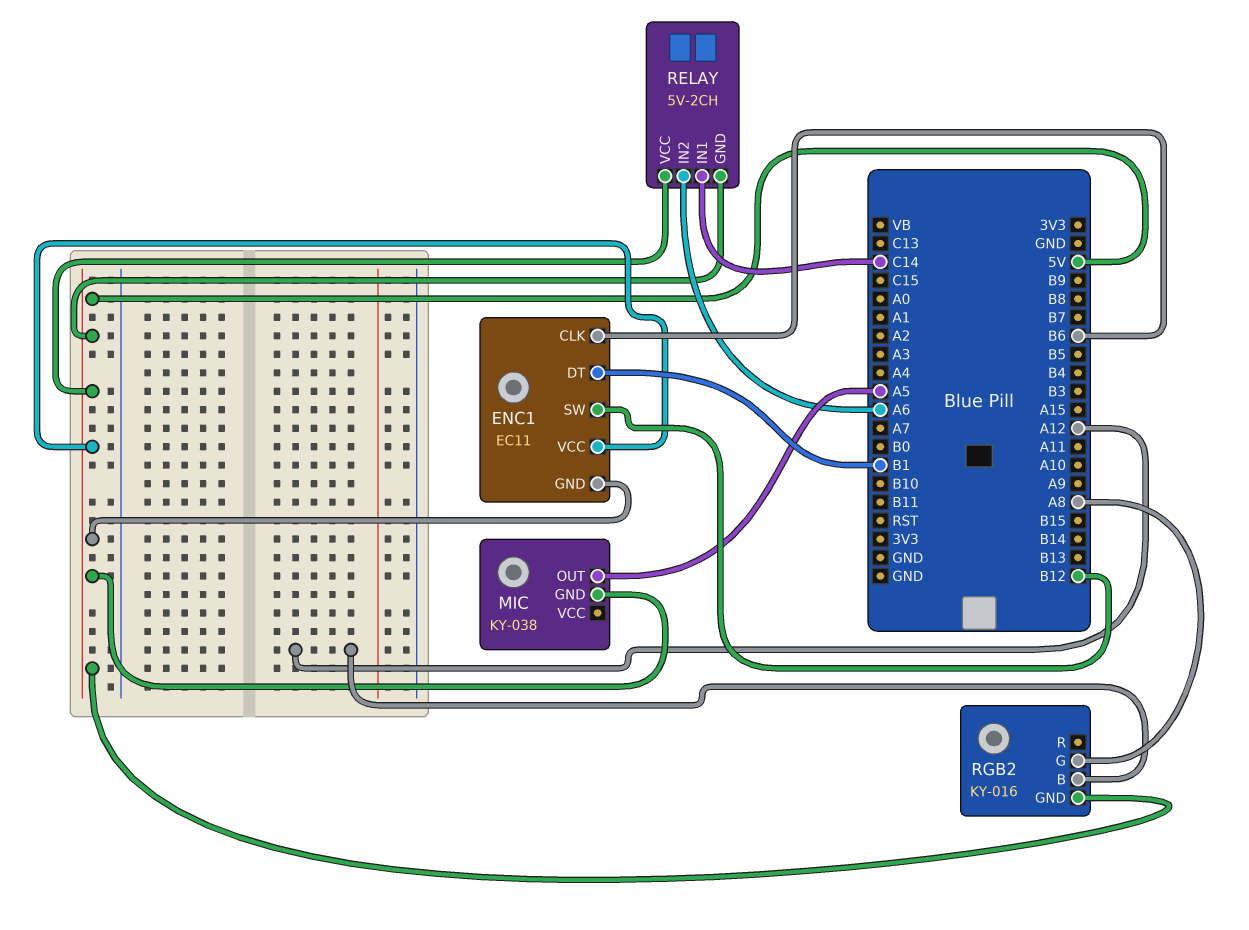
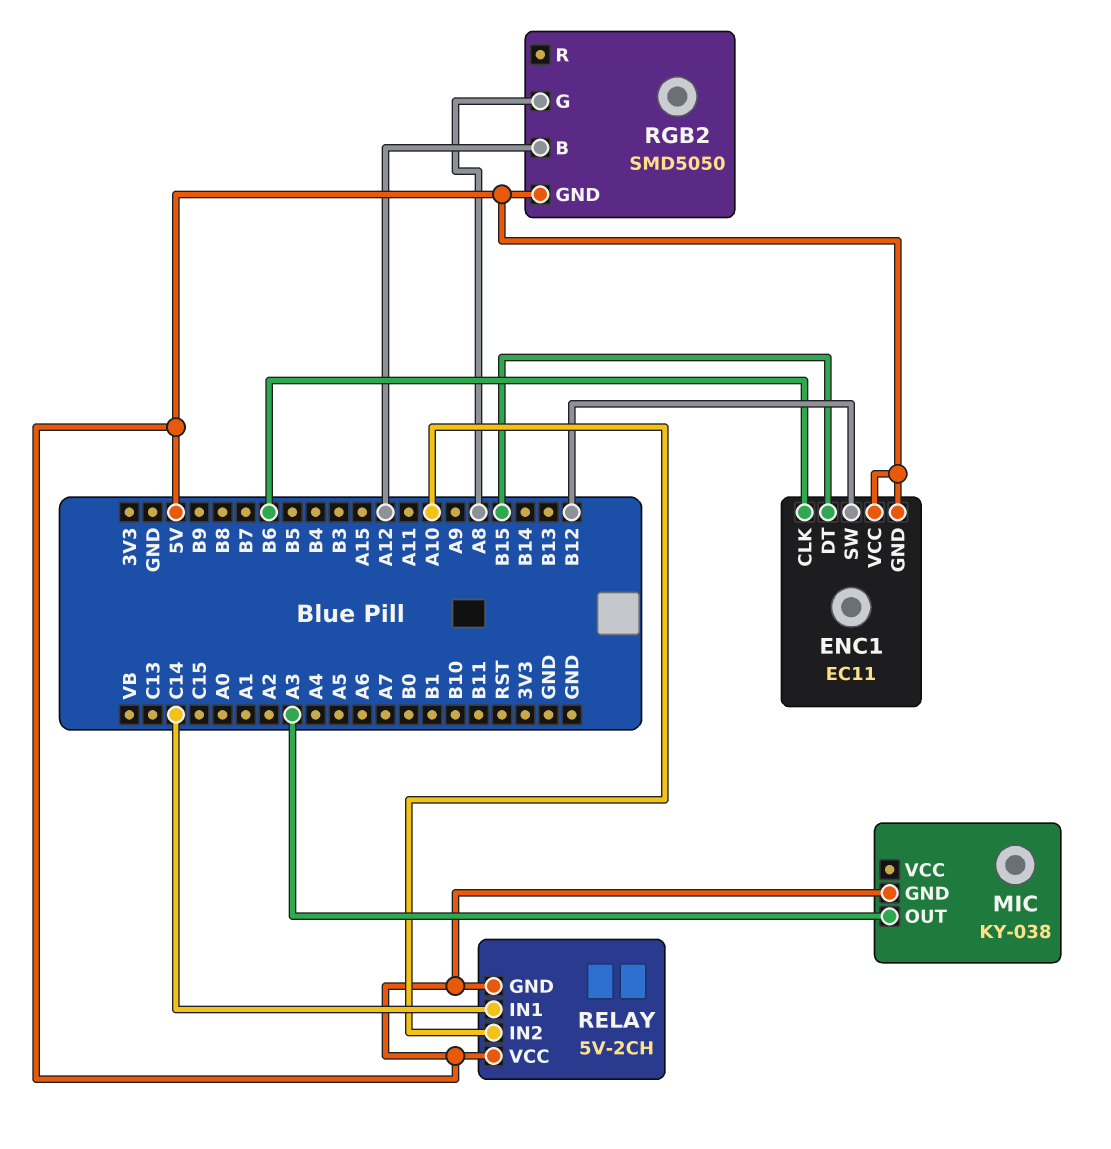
ENC1 pin DT: B1 -> B15
MIC pin OUT: A5 -> A3
RELAY pin IN2: A6 -> A10
RGB2: KY-016 -> SMD5050

